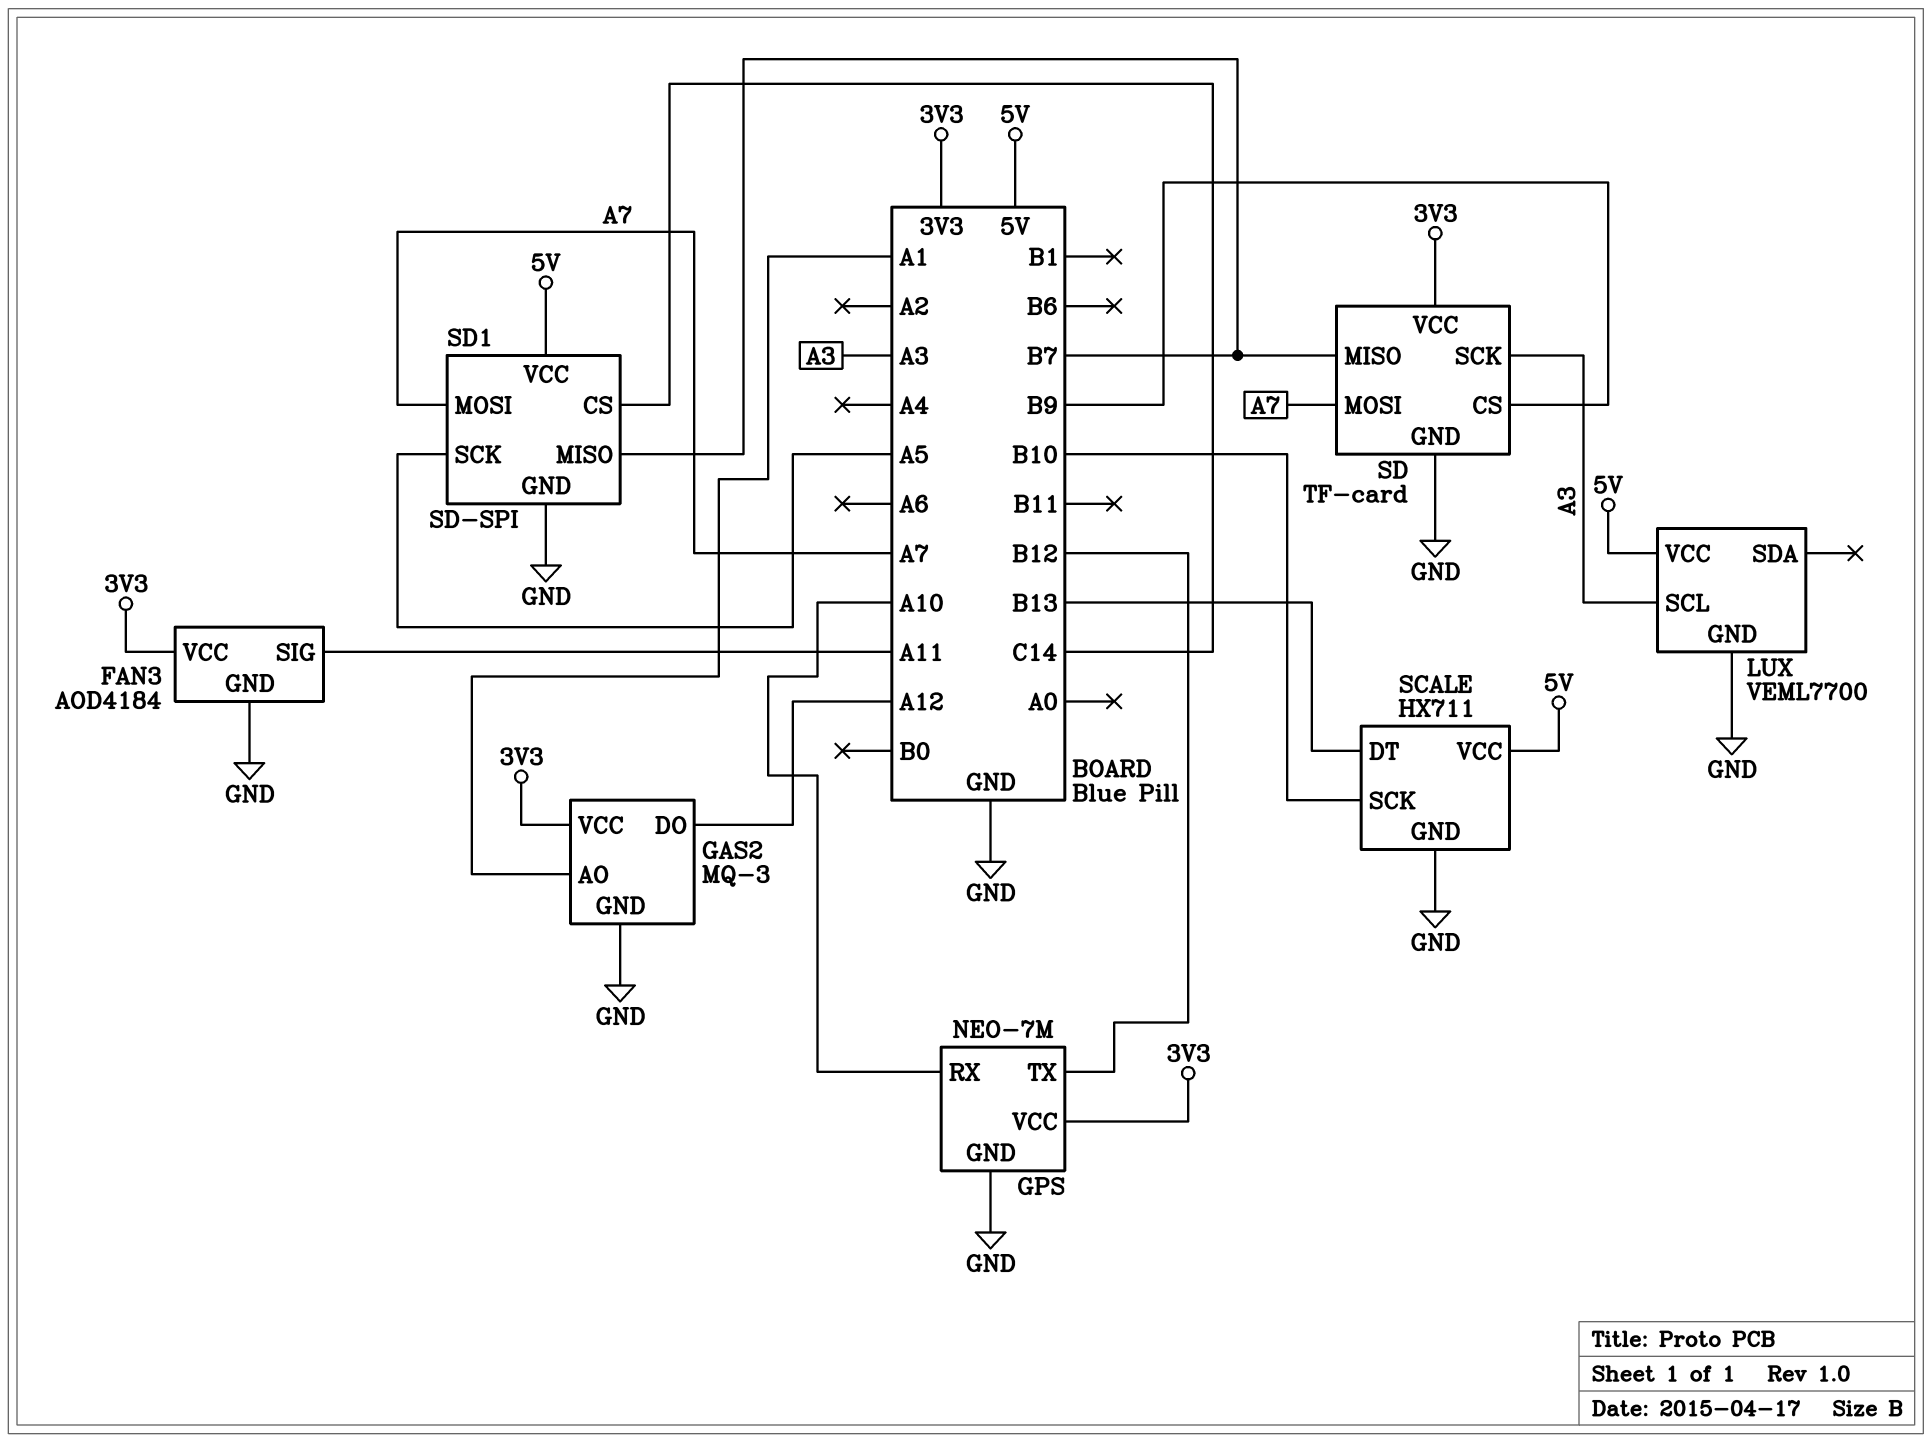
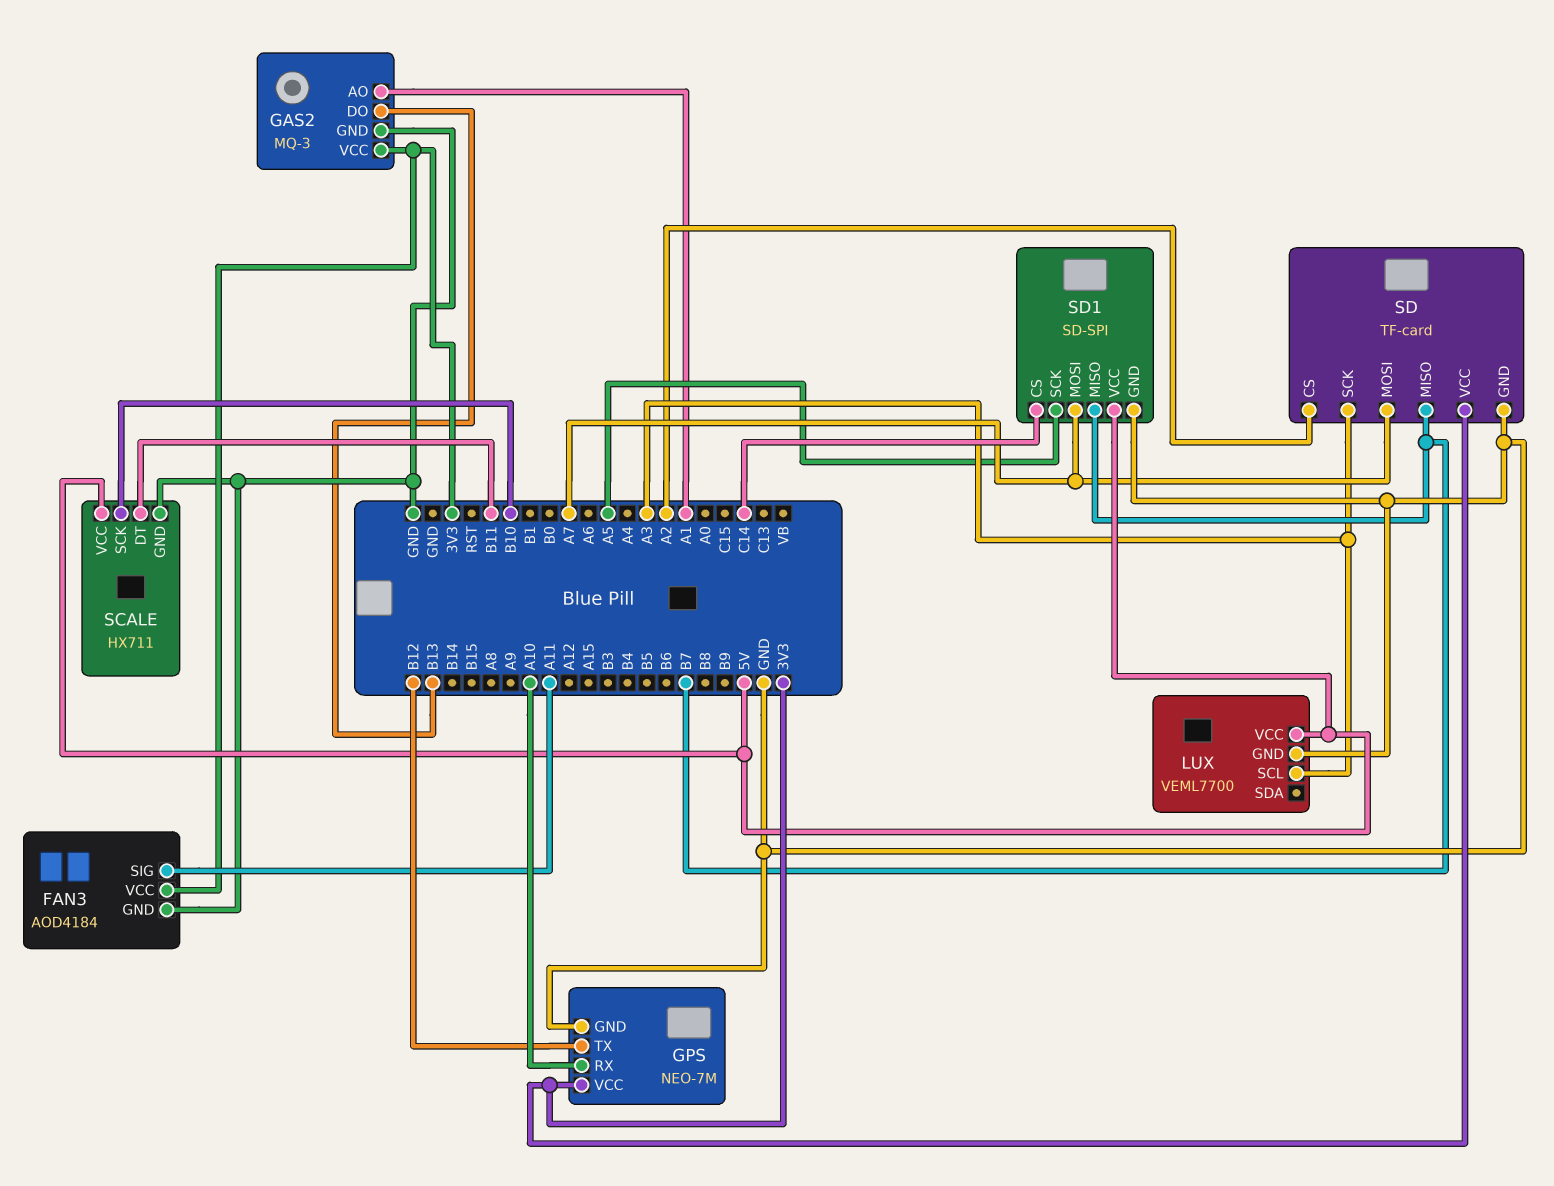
GAS2 pin DO: A12 -> B13
SCALE pin DT: B13 -> B11
SD pin CS: B9 -> A2

